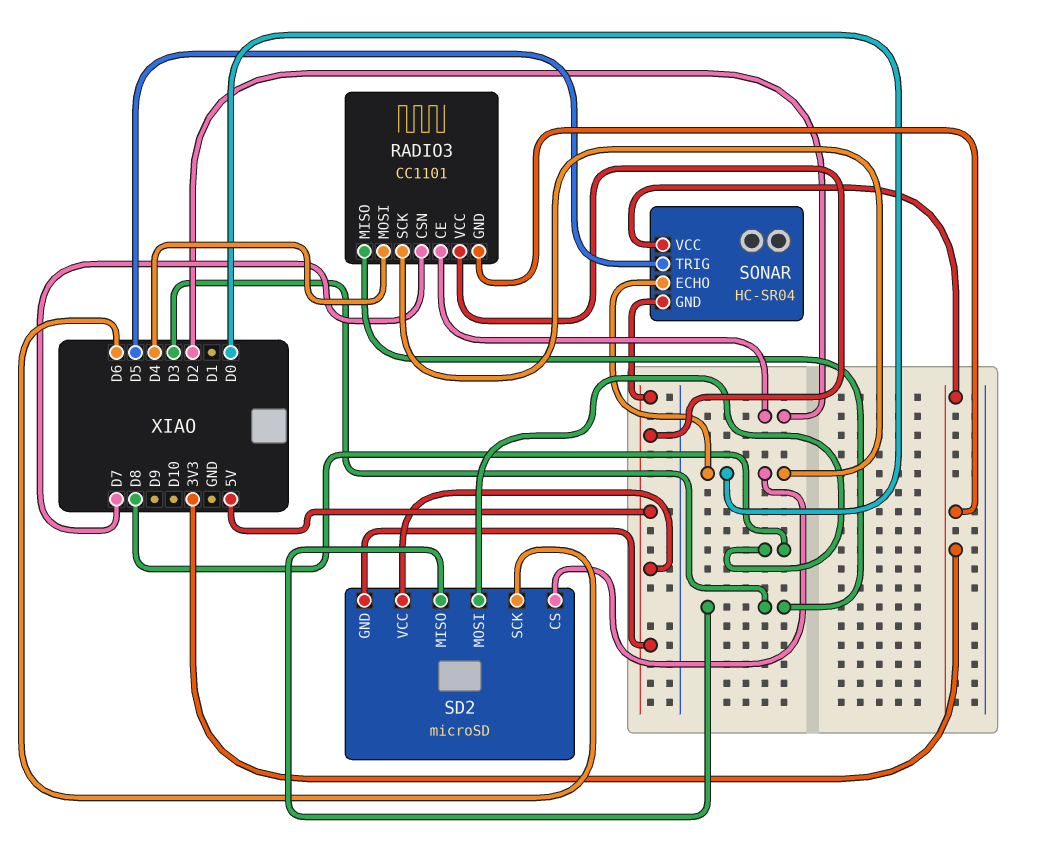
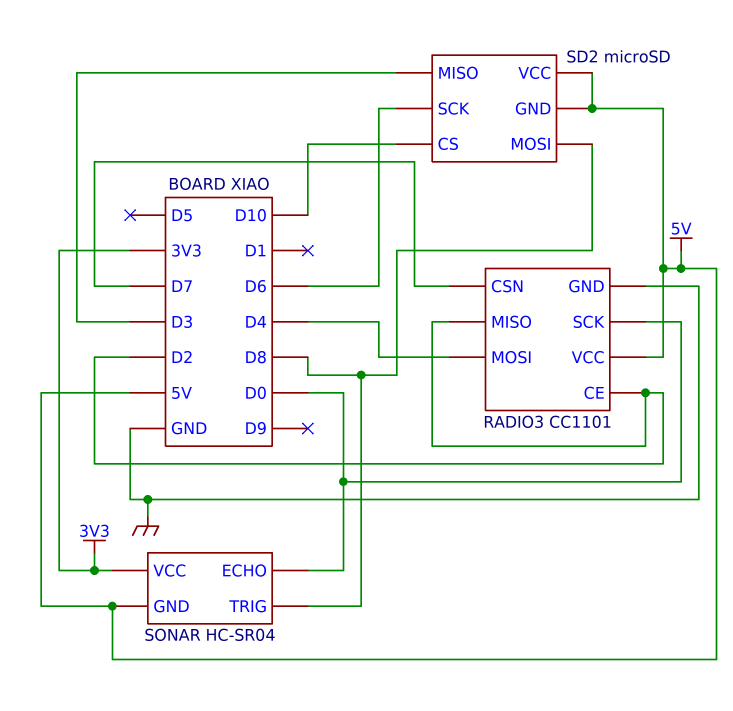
RADIO3 pin GND: 3V3 -> GND
RADIO3 pin MISO: D3 -> D2
SD2 pin CS: D0 -> D10
SONAR pin TRIG: D5 -> D8

